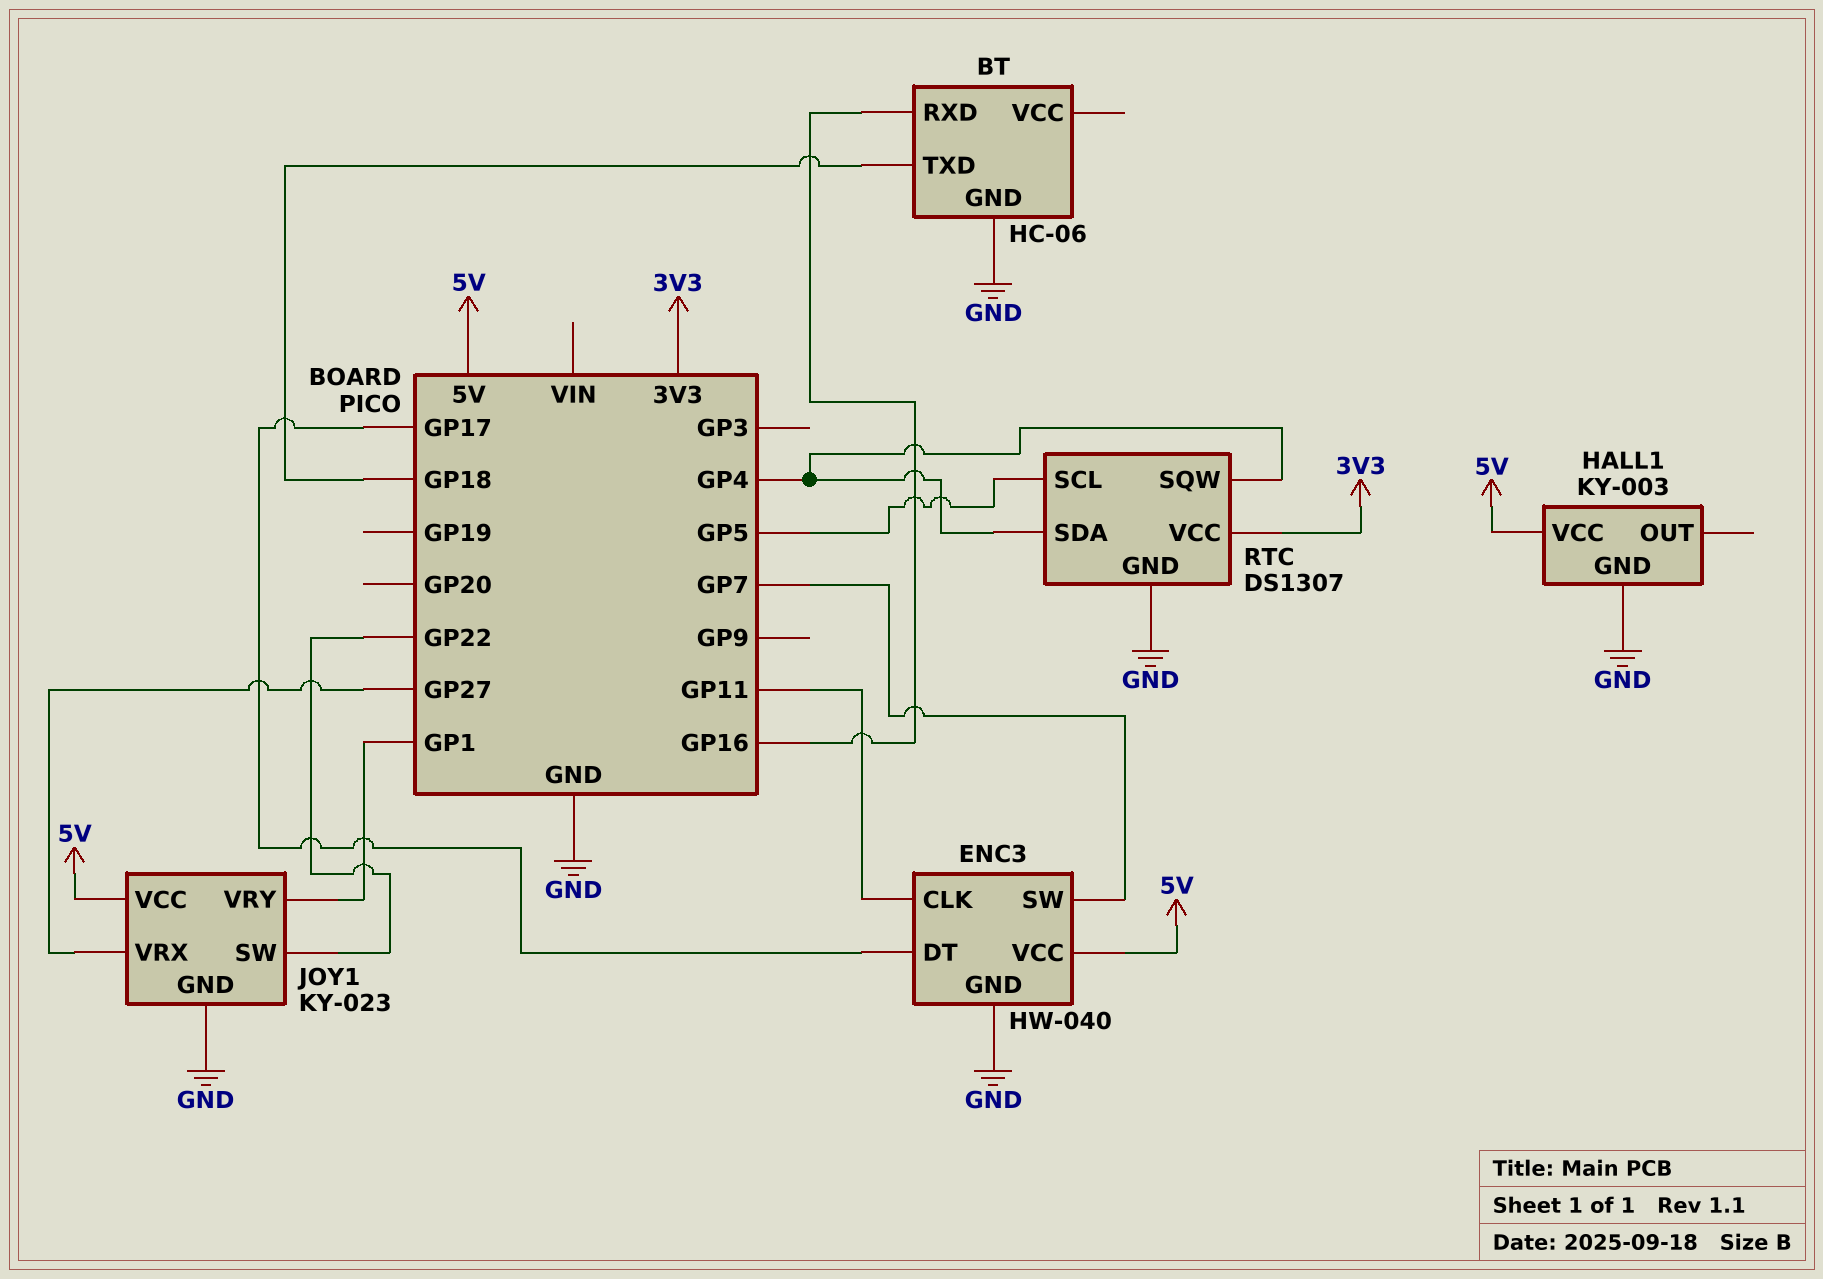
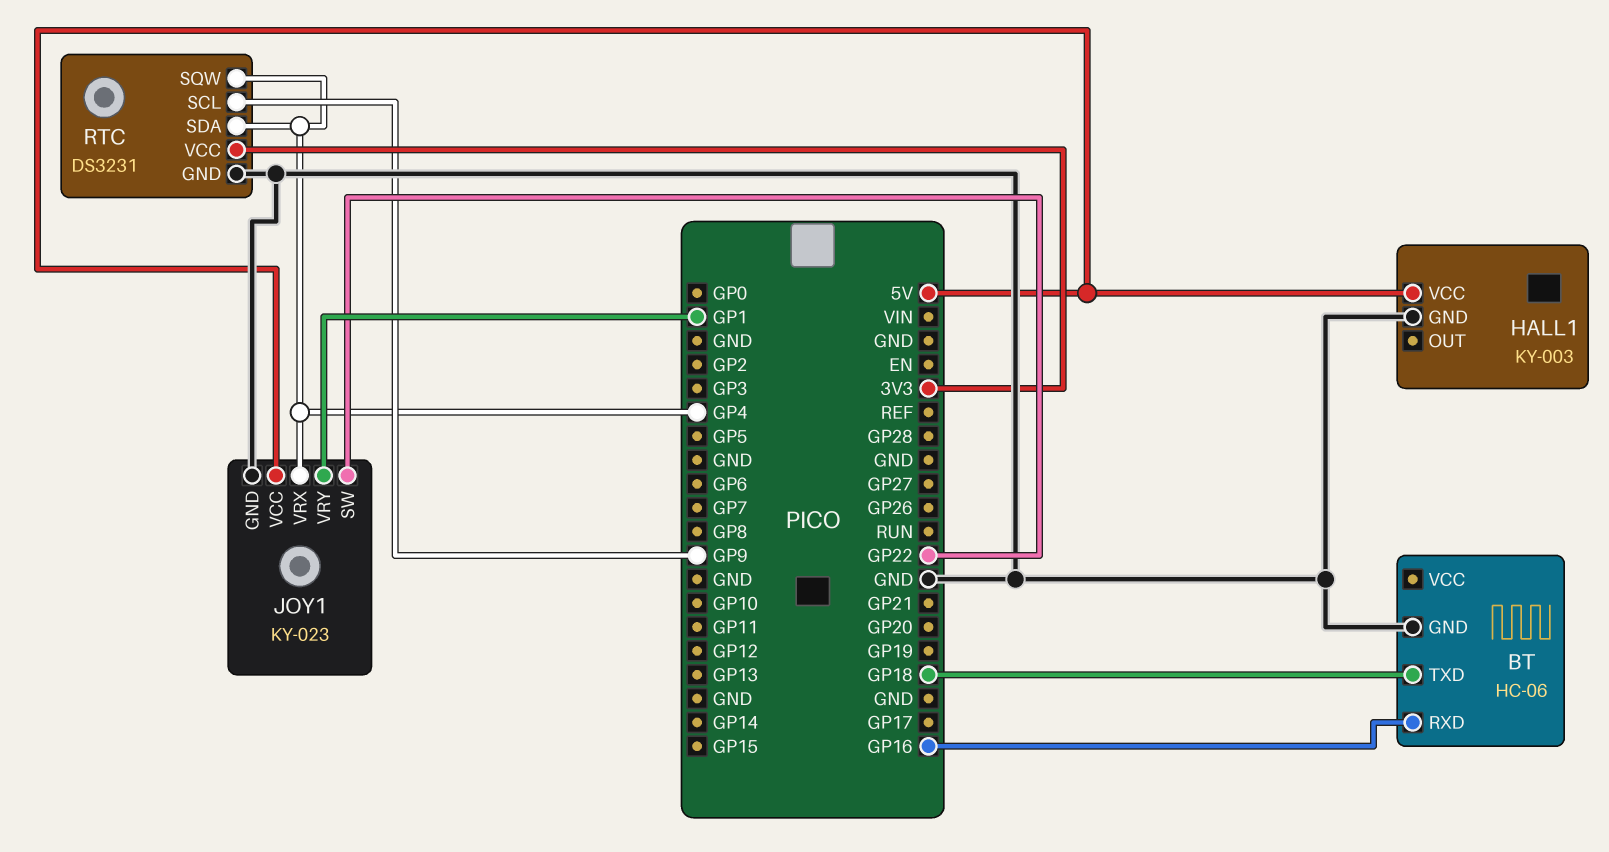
ENC3: HW-040 -> none
ENC3 pin CLK: GP11 -> none
ENC3 pin DT: GP17 -> none
ENC3 pin GND: GND -> none
ENC3 pin SW: GP7 -> none
ENC3 pin VCC: 5V -> none
JOY1 pin VRX: GP27 -> GP4
RTC: DS1307 -> DS3231
RTC pin SCL: GP5 -> GP9

